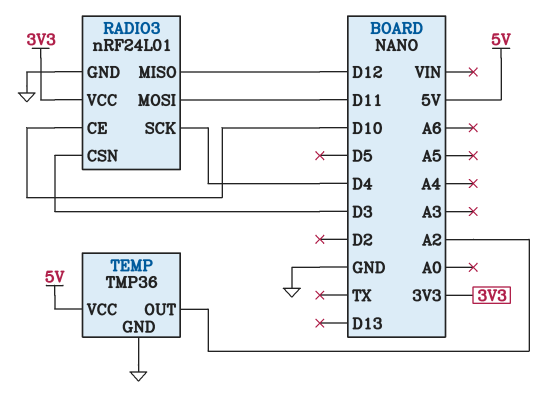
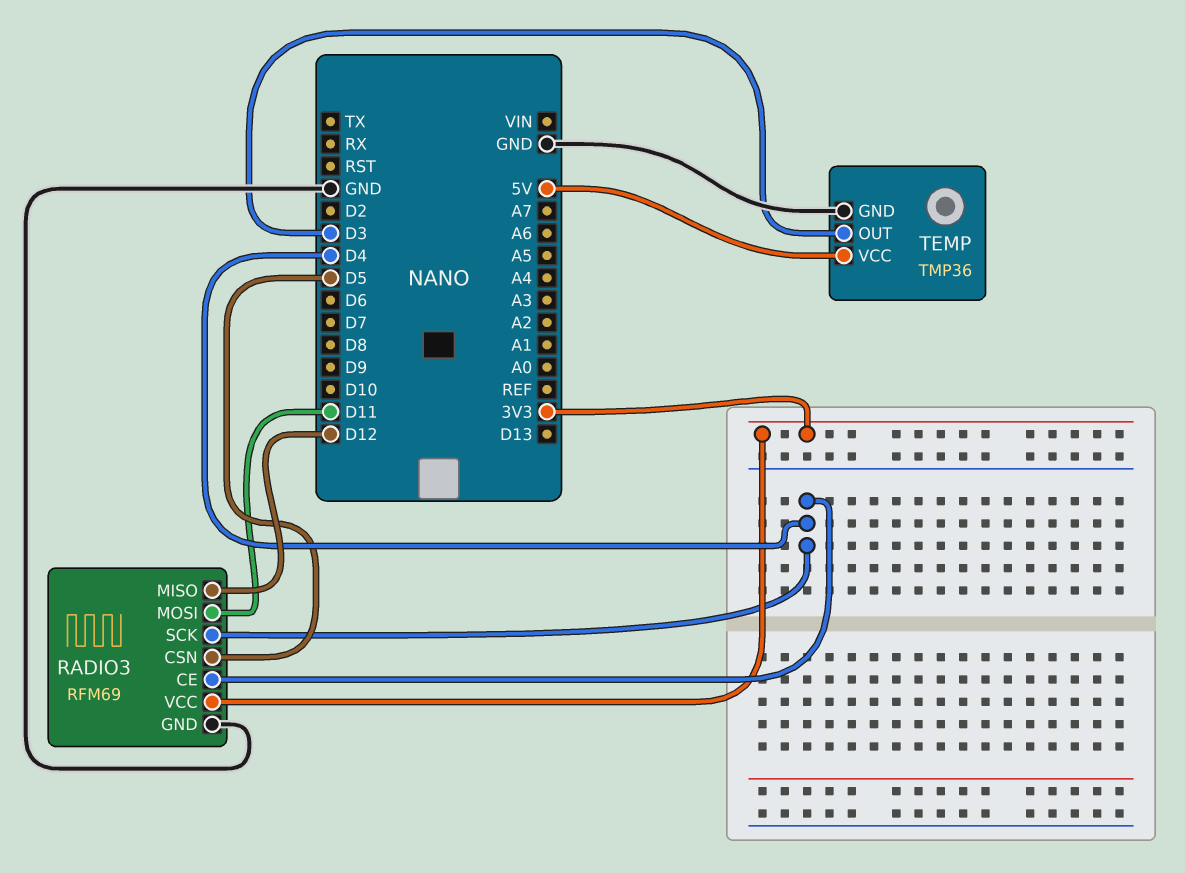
RADIO3: nRF24L01 -> RFM69
RADIO3 pin CE: D10 -> D4
RADIO3 pin CSN: D3 -> D5
TEMP pin OUT: A2 -> D3

